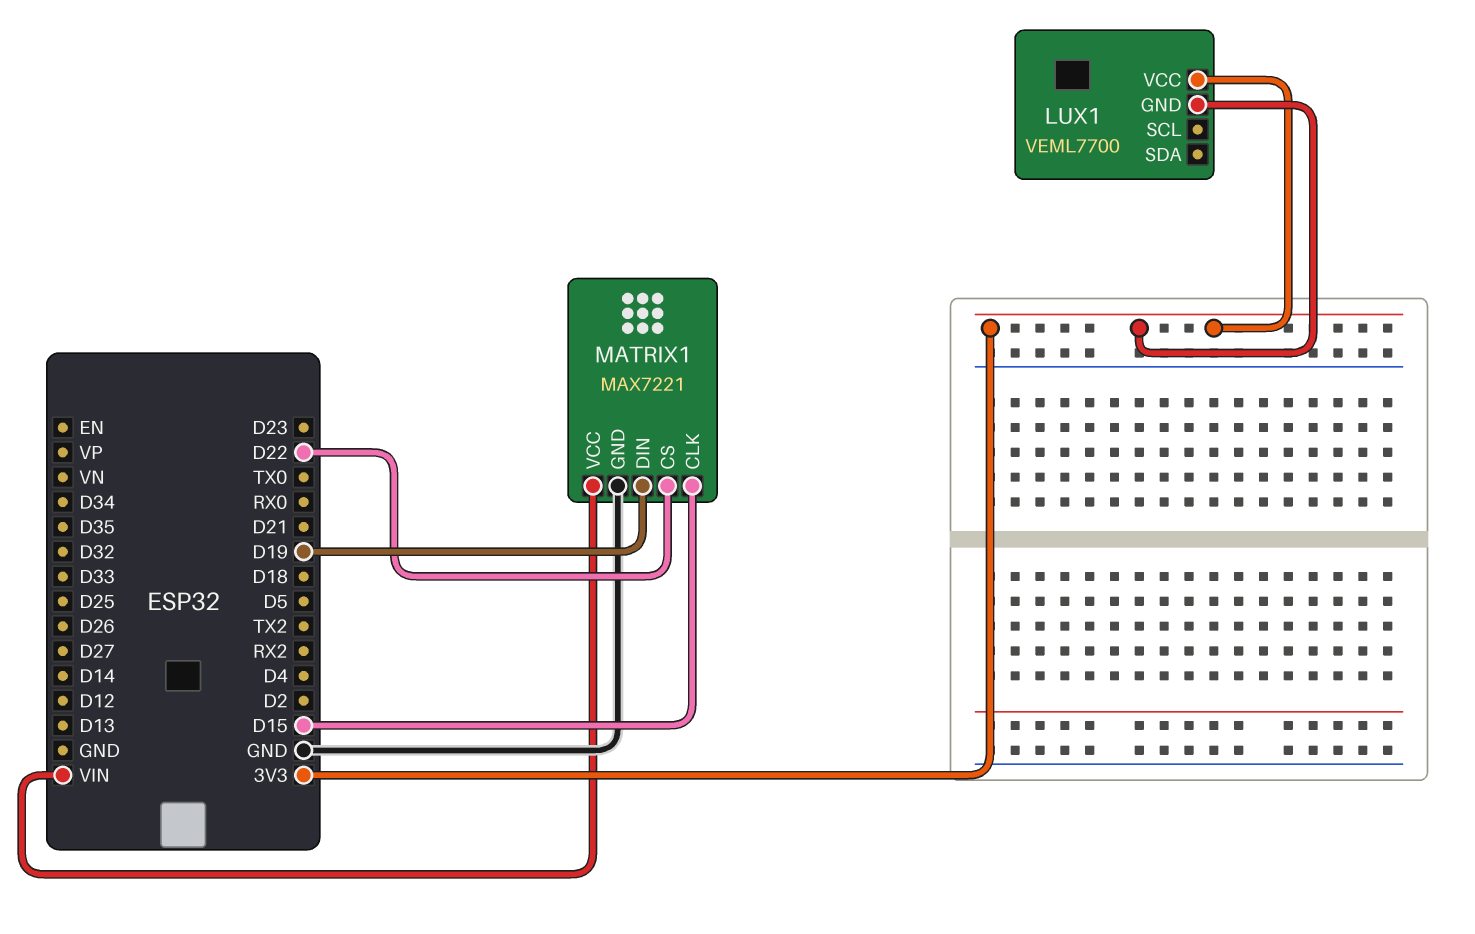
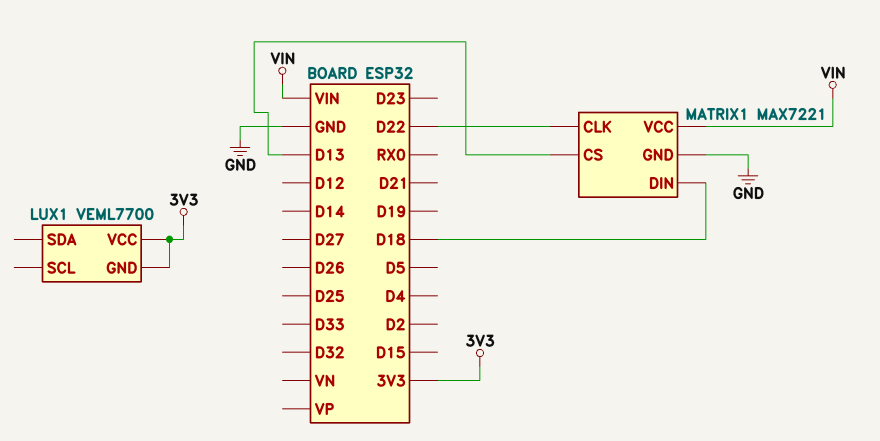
MATRIX1 pin CLK: D15 -> D22
MATRIX1 pin CS: D22 -> D13
MATRIX1 pin DIN: D19 -> D18

